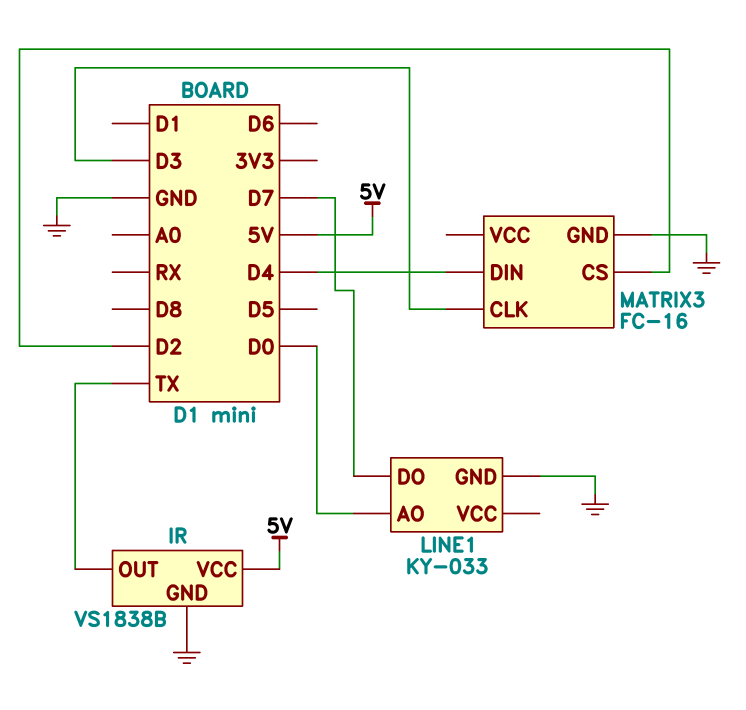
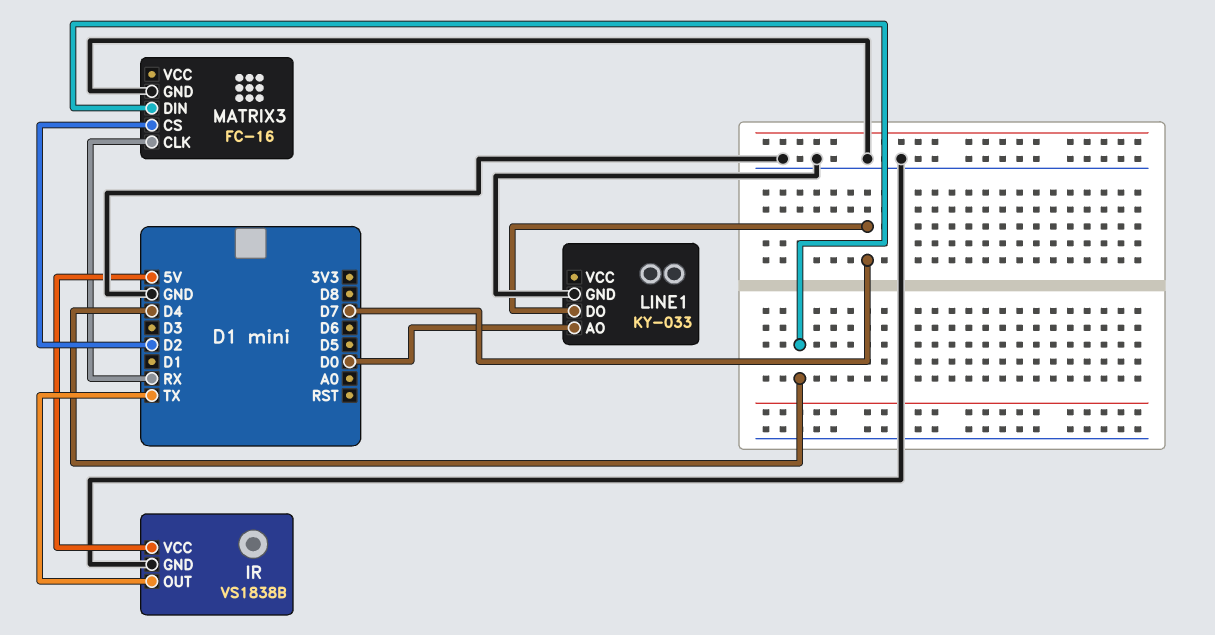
MATRIX3 pin CLK: D3 -> RX

